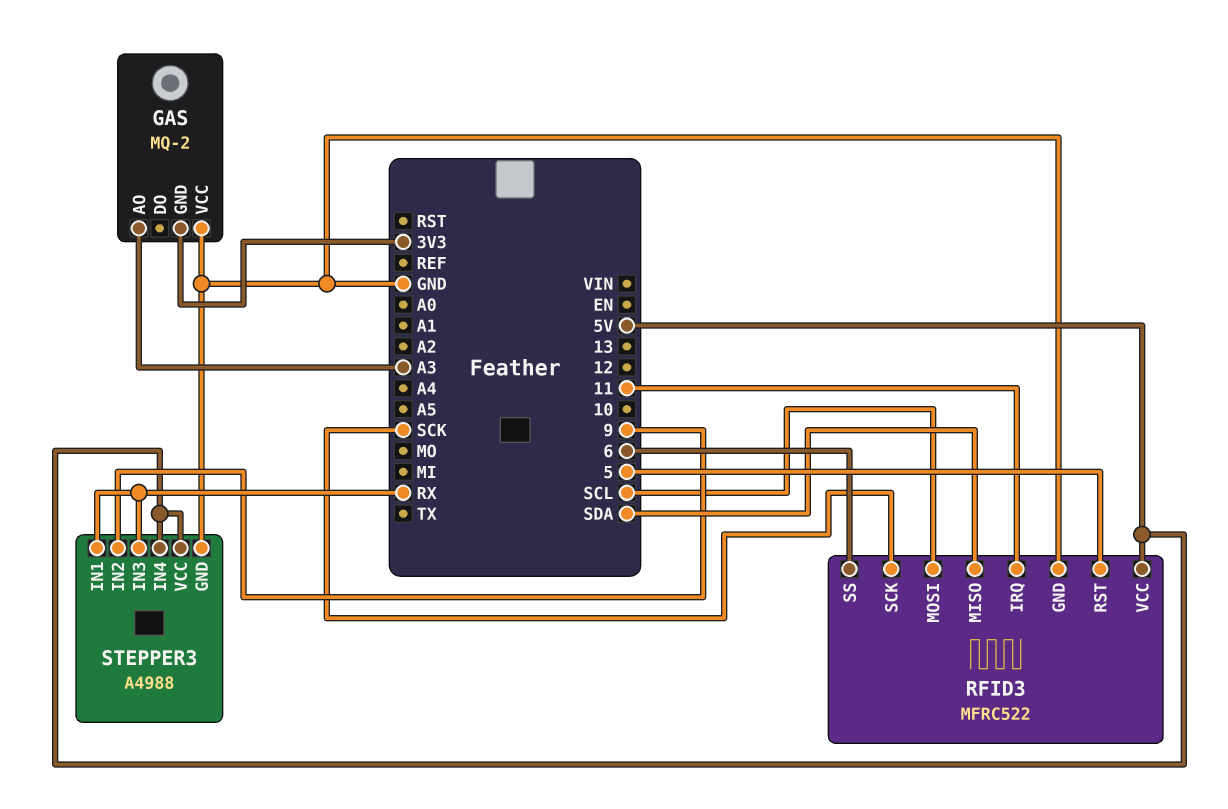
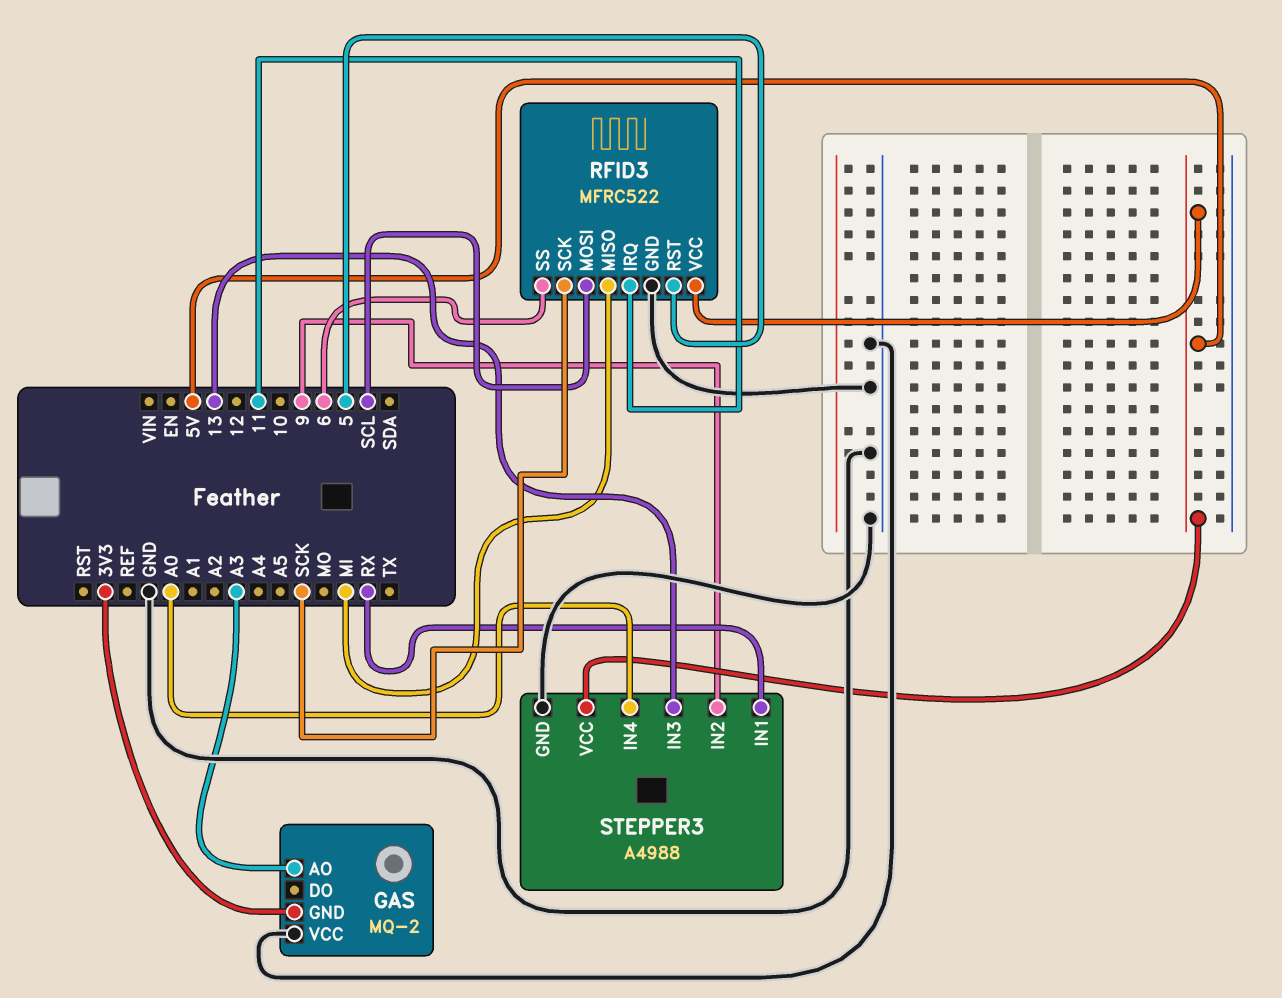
RFID3 pin MISO: SDA -> MI
STEPPER3 pin IN3: RX -> 13
STEPPER3 pin IN4: 5V -> A0

